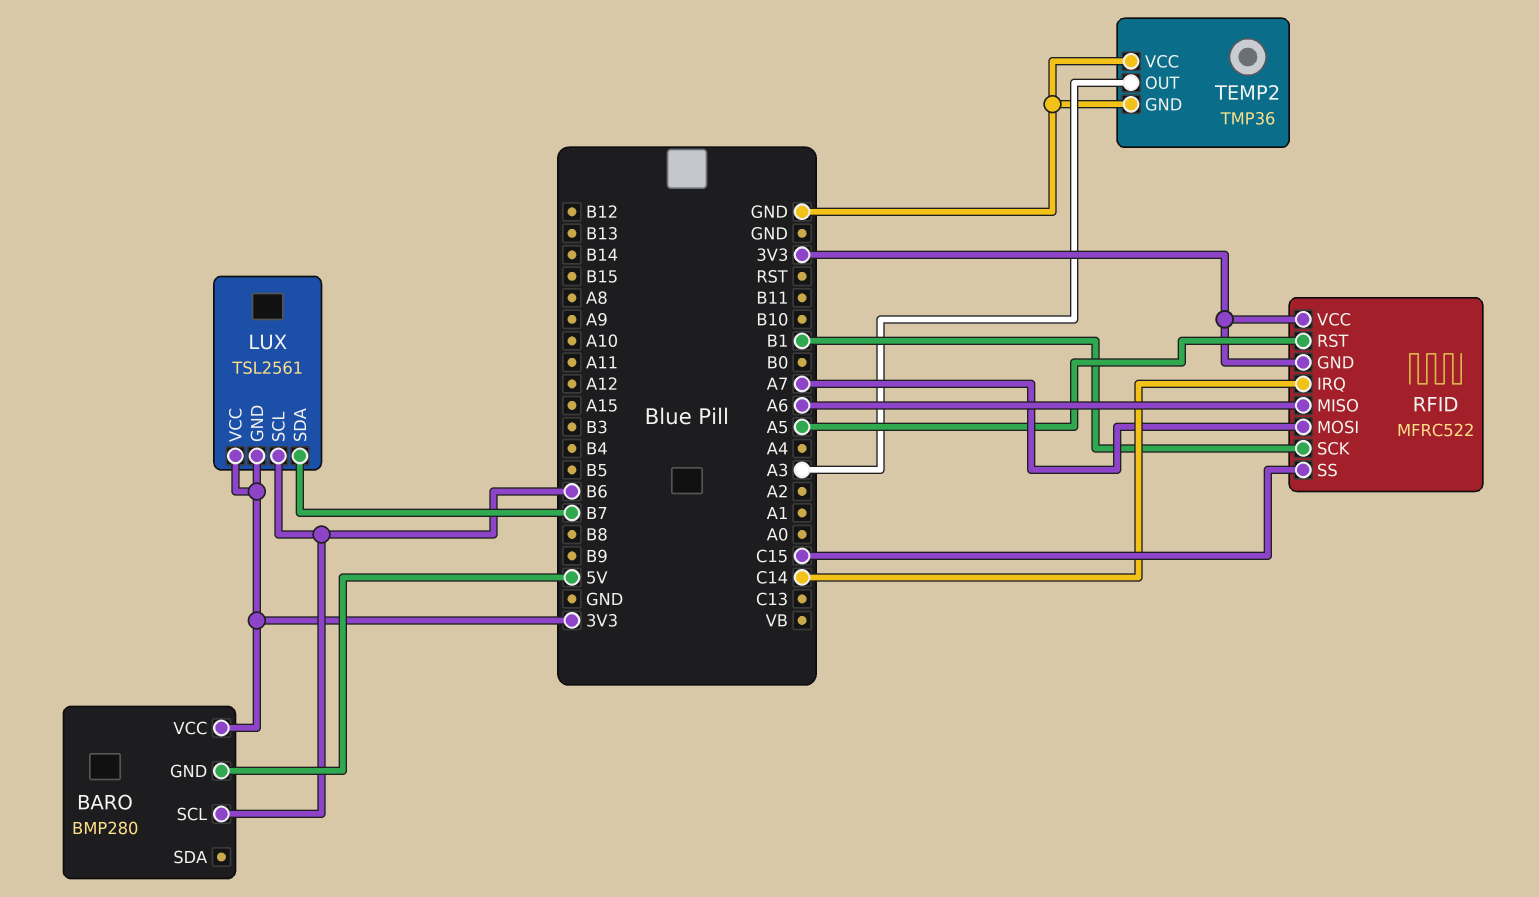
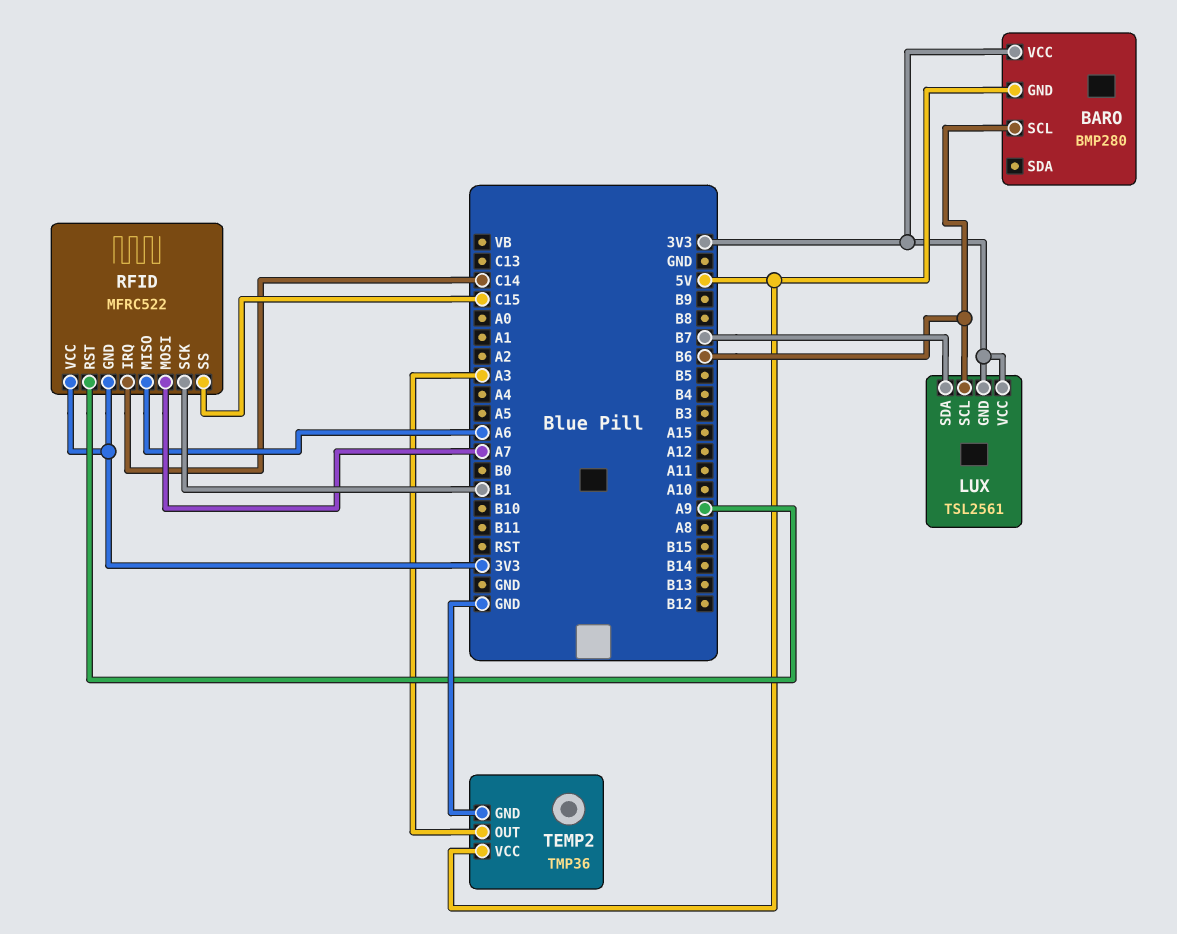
RFID pin RST: A5 -> A9
TEMP2 pin VCC: GND -> 5V

